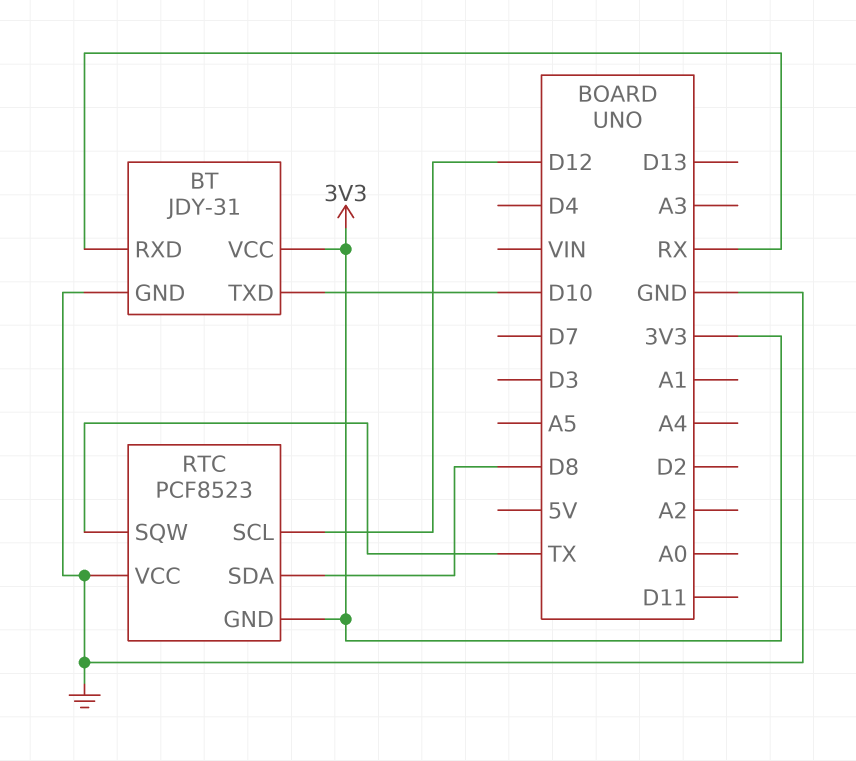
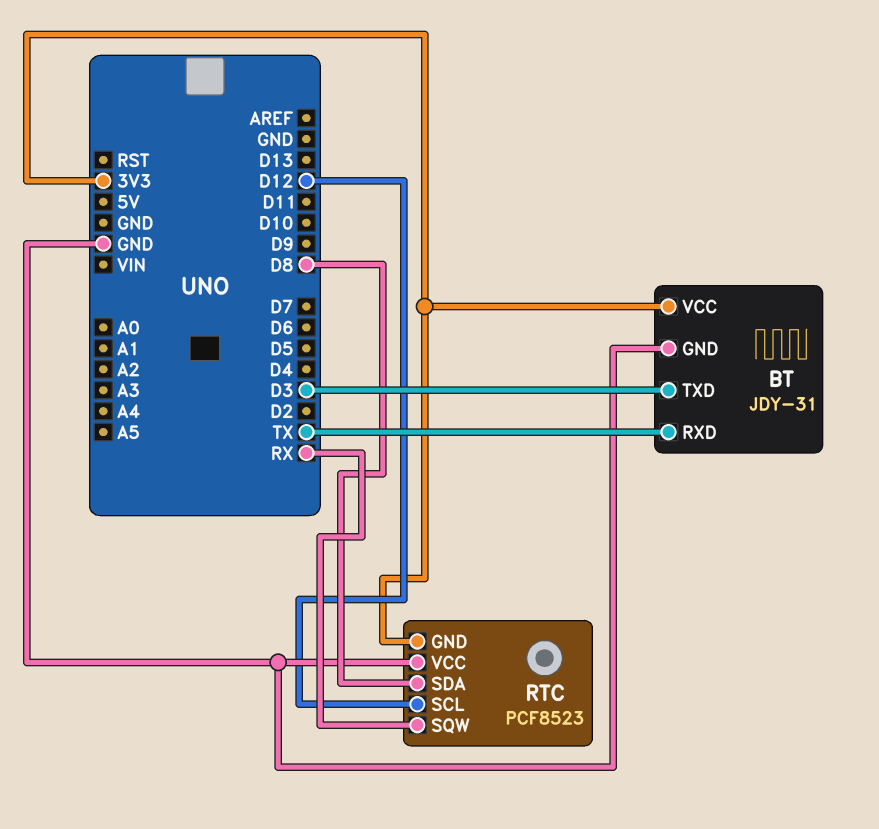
BT pin RXD: RX -> TX
BT pin TXD: D10 -> D3
RTC pin SQW: TX -> RX

